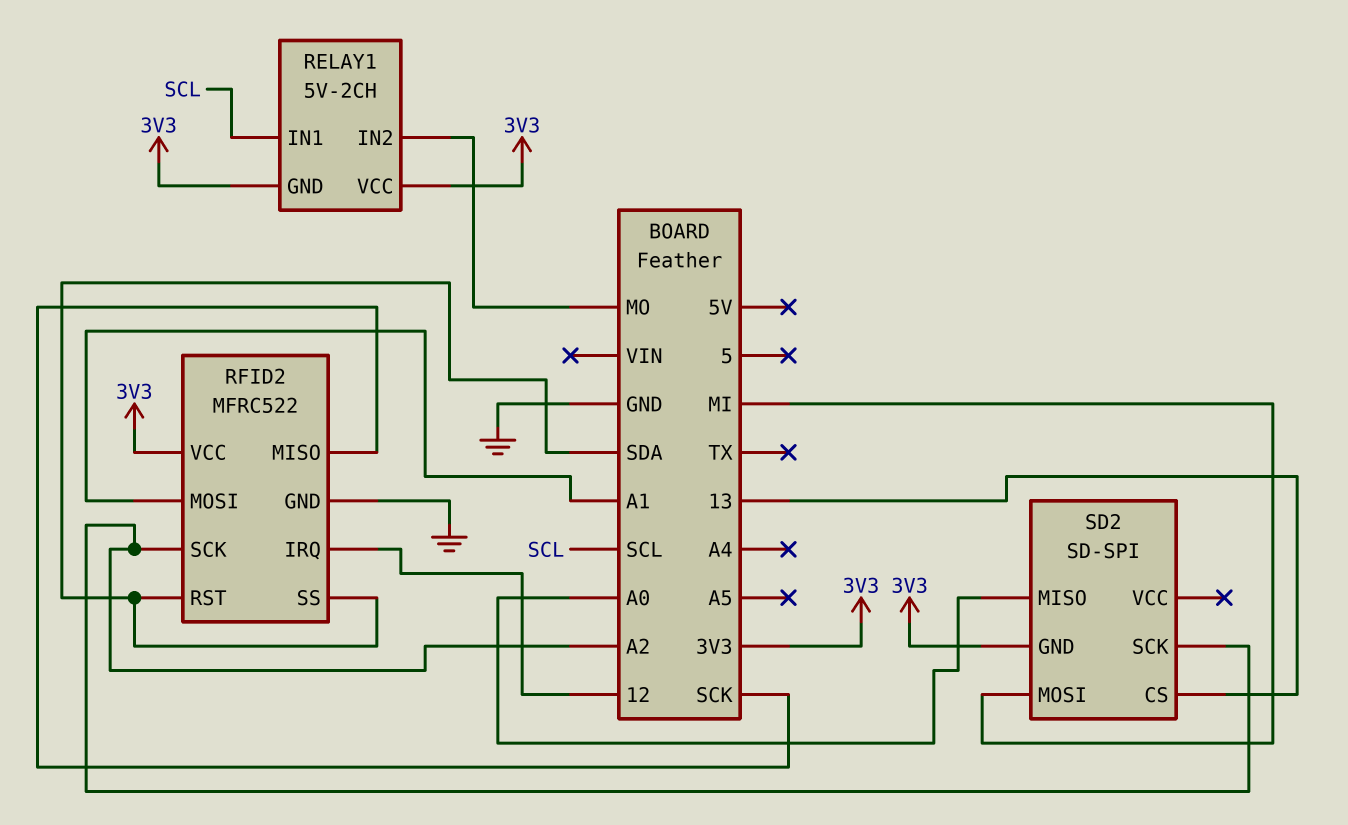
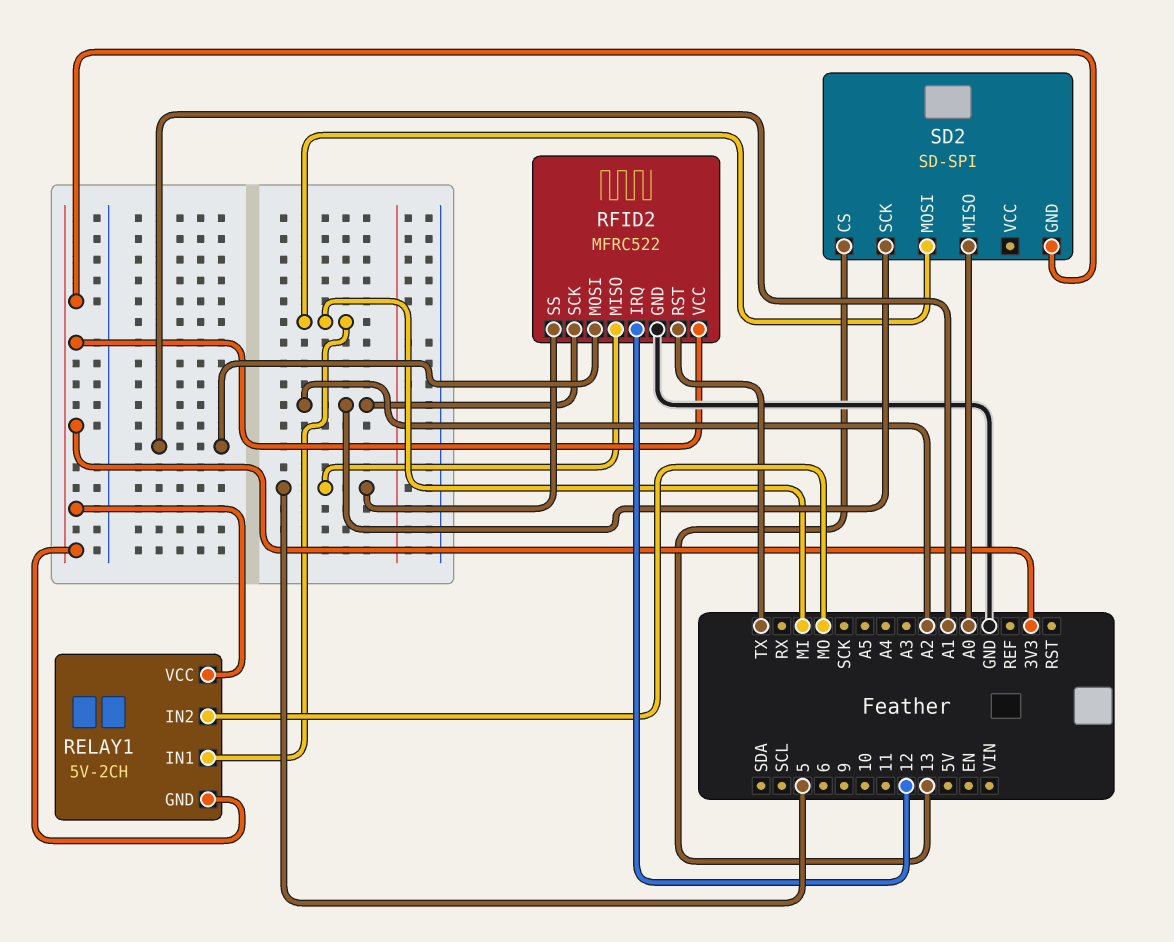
RELAY1 pin IN1: SCL -> MI
RFID2 pin MISO: SCK -> 5
RFID2 pin RST: SDA -> TX
RFID2 pin SS: SDA -> 5

